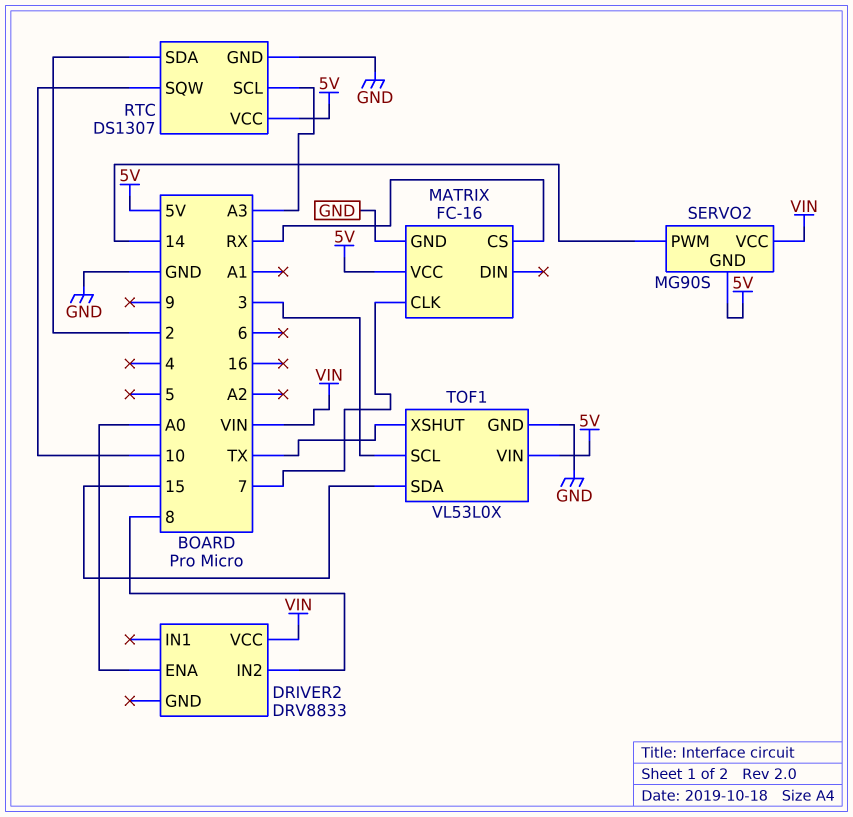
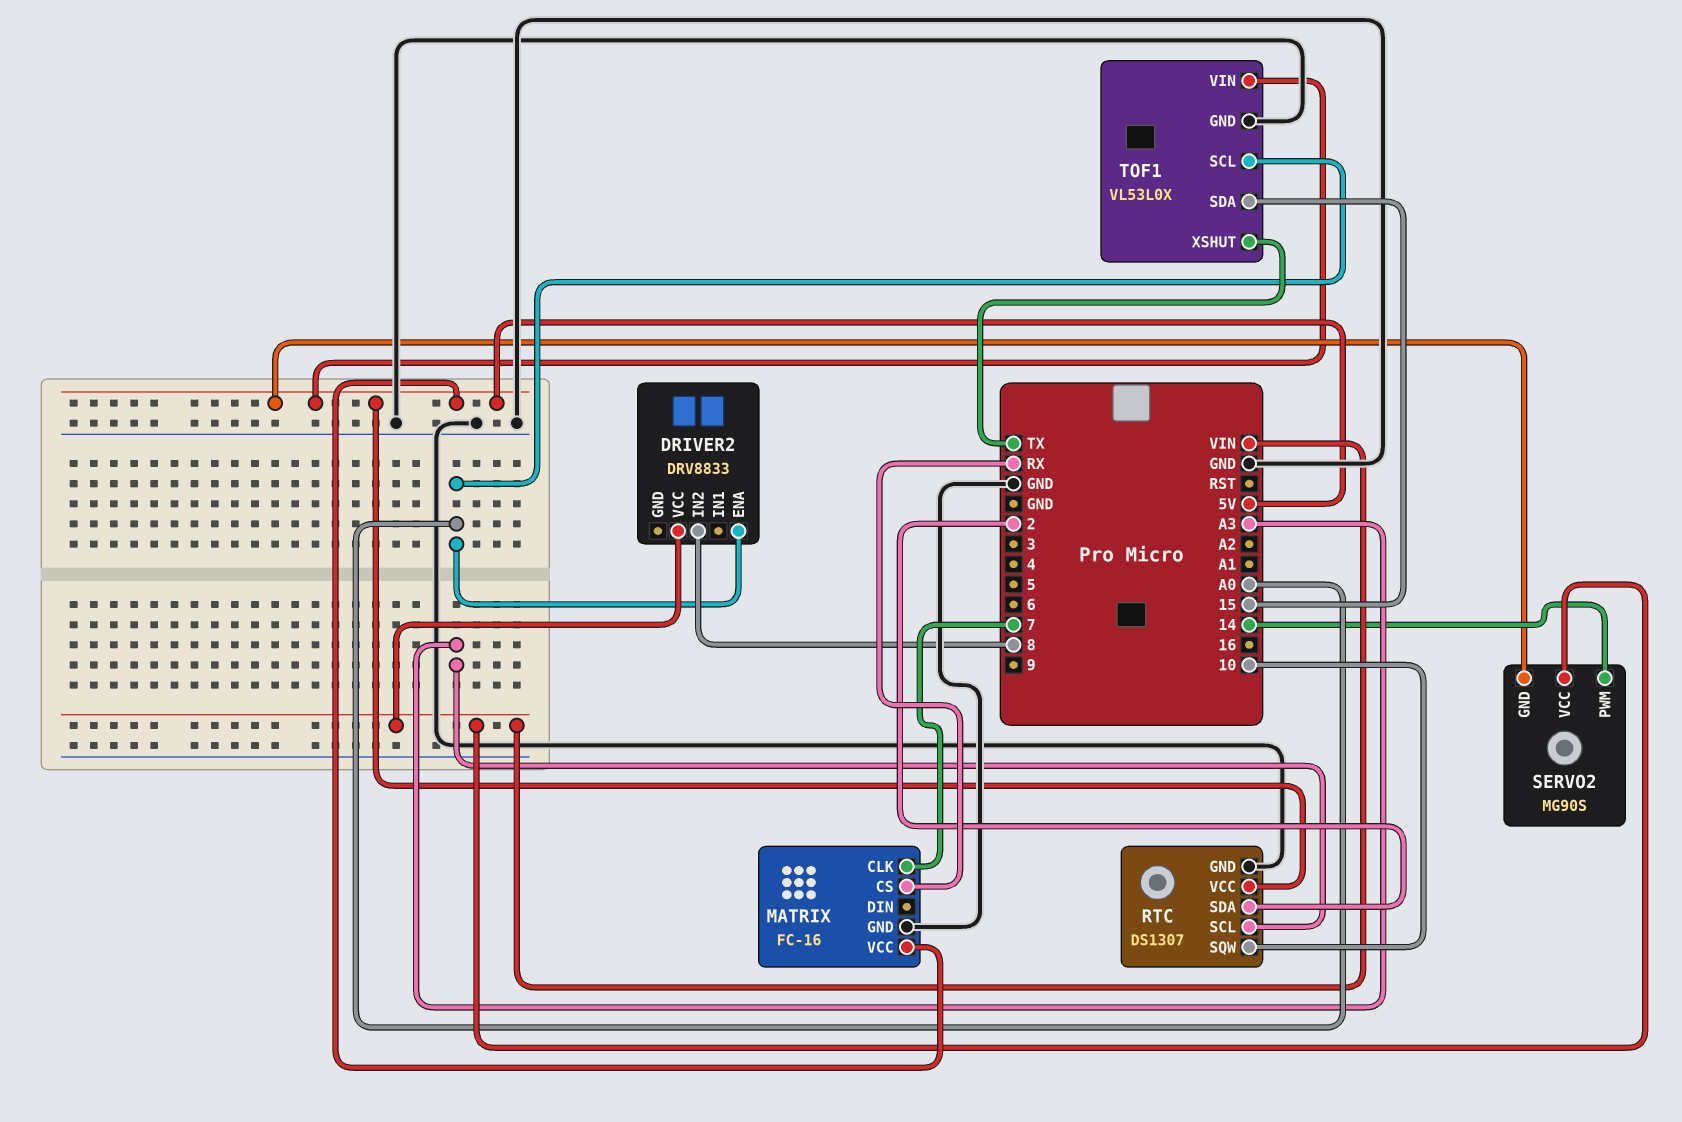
TOF1 pin SCL: 3 -> A0

